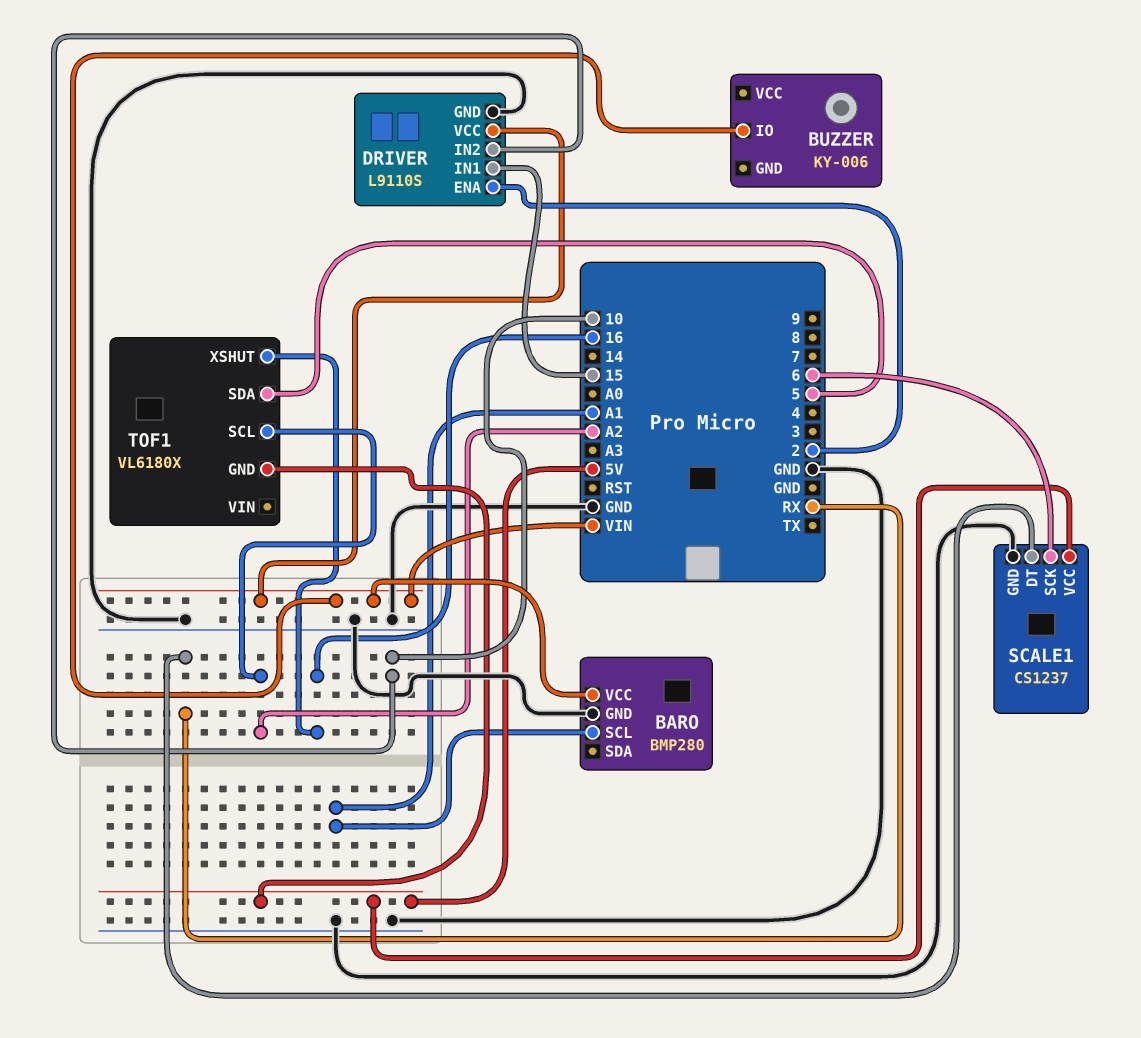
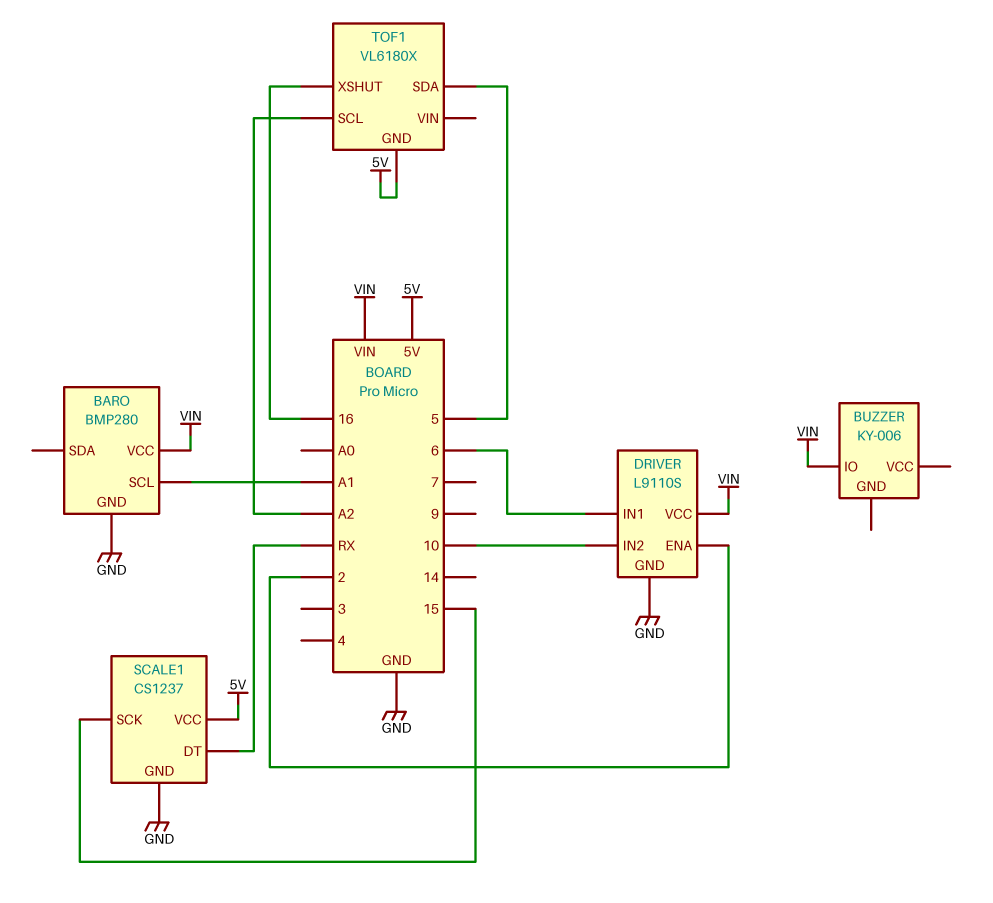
DRIVER pin IN1: 15 -> 6
SCALE1 pin SCK: 6 -> 15

